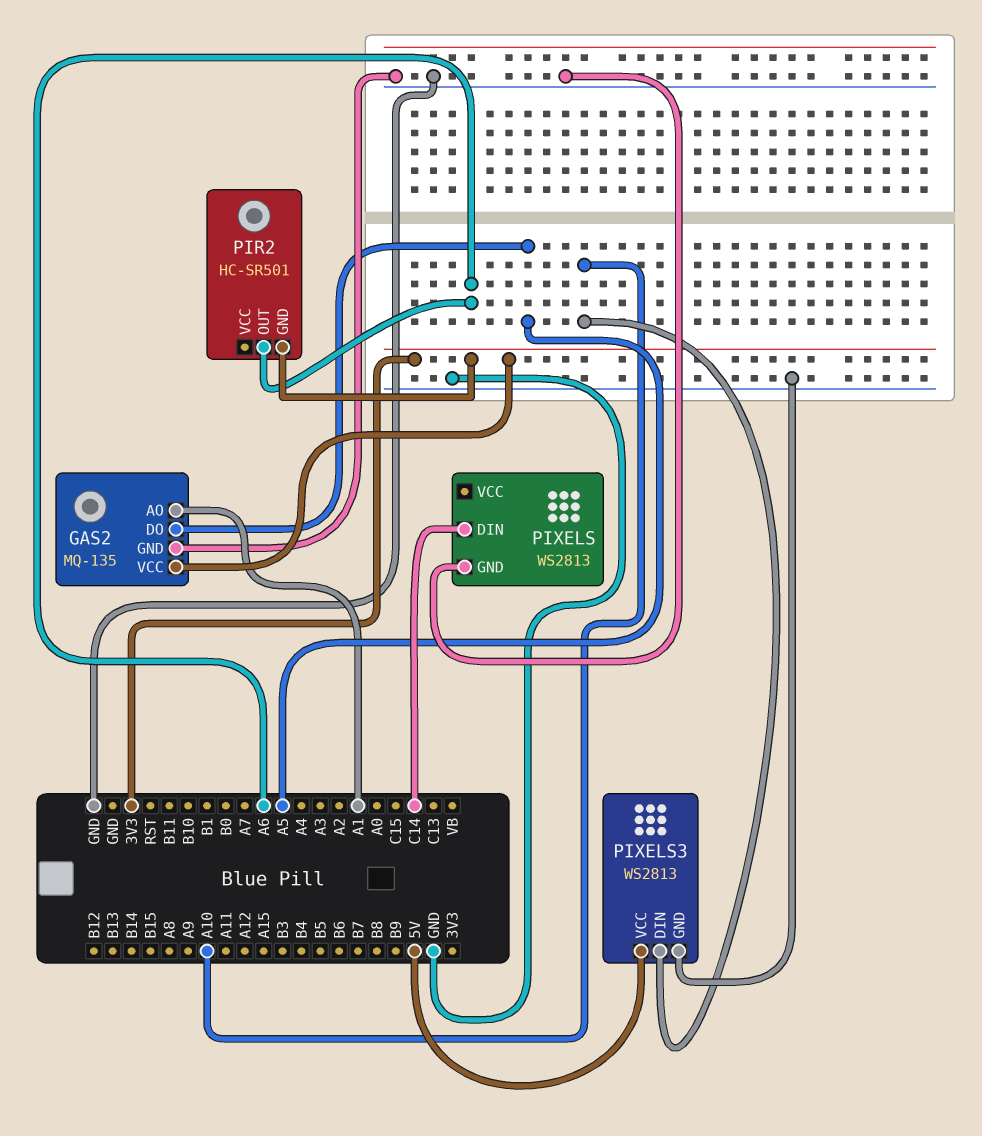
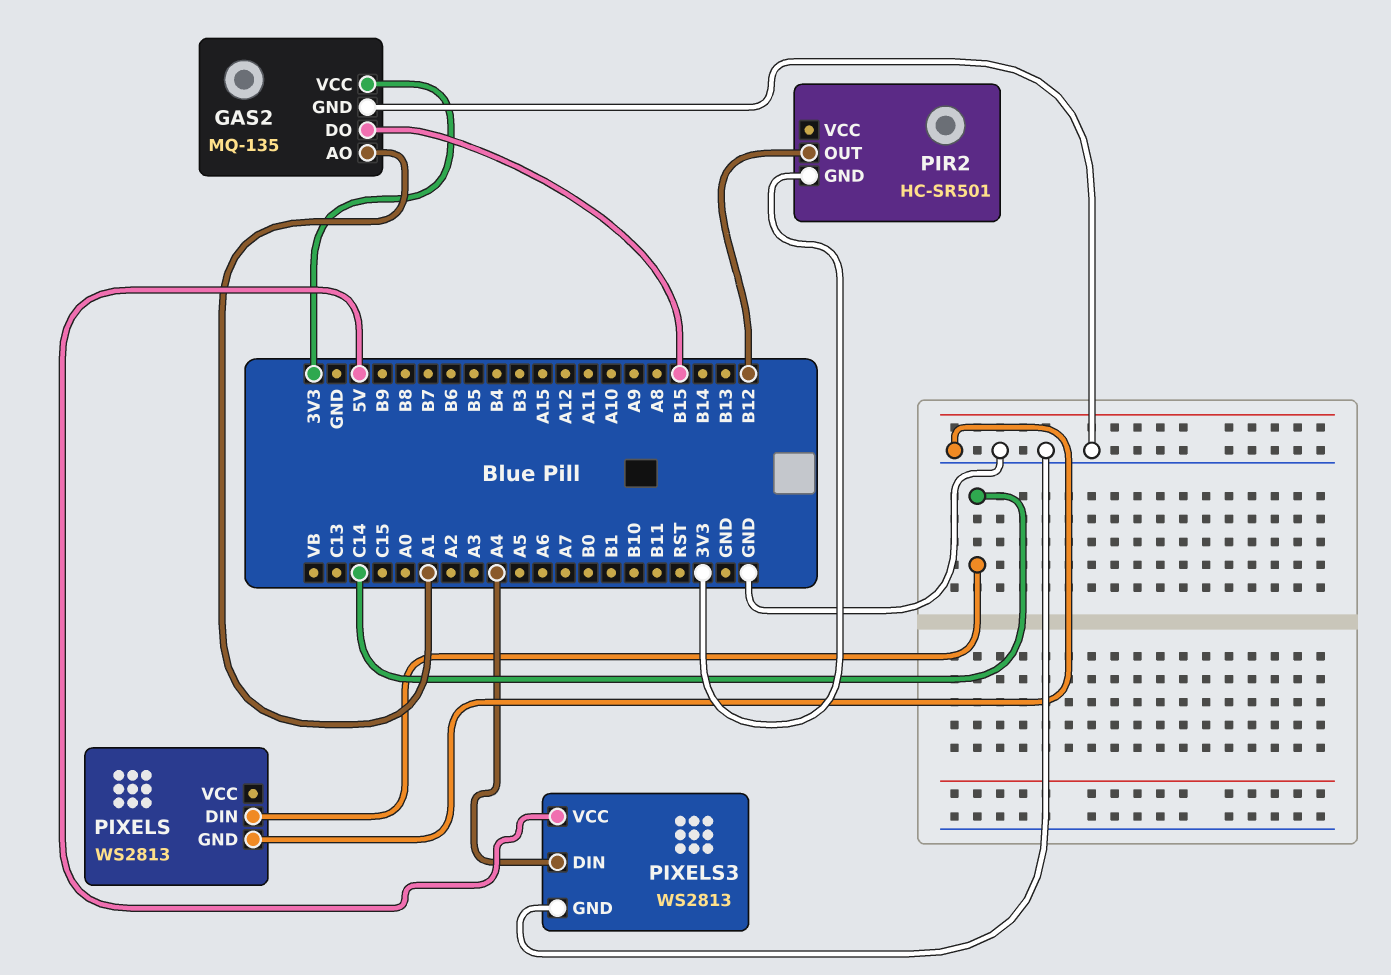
GAS2 pin DO: A5 -> B15
PIR2 pin OUT: A6 -> B12
PIXELS3 pin DIN: A10 -> A4

